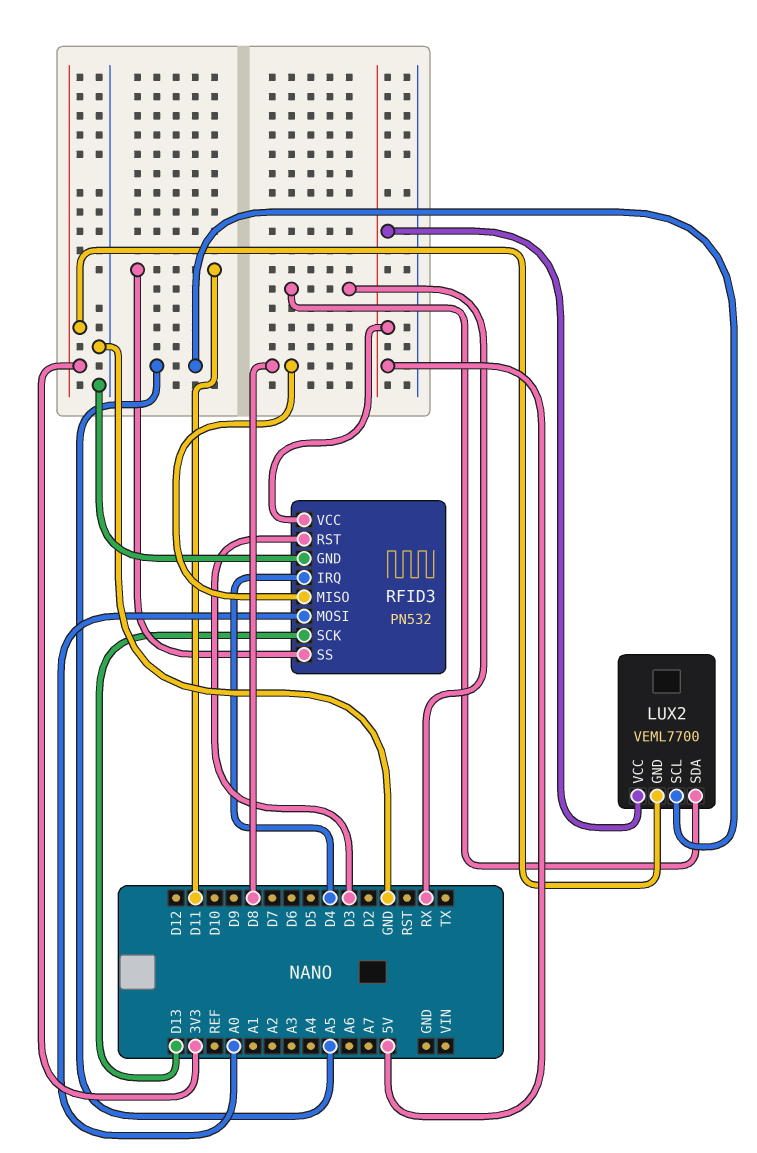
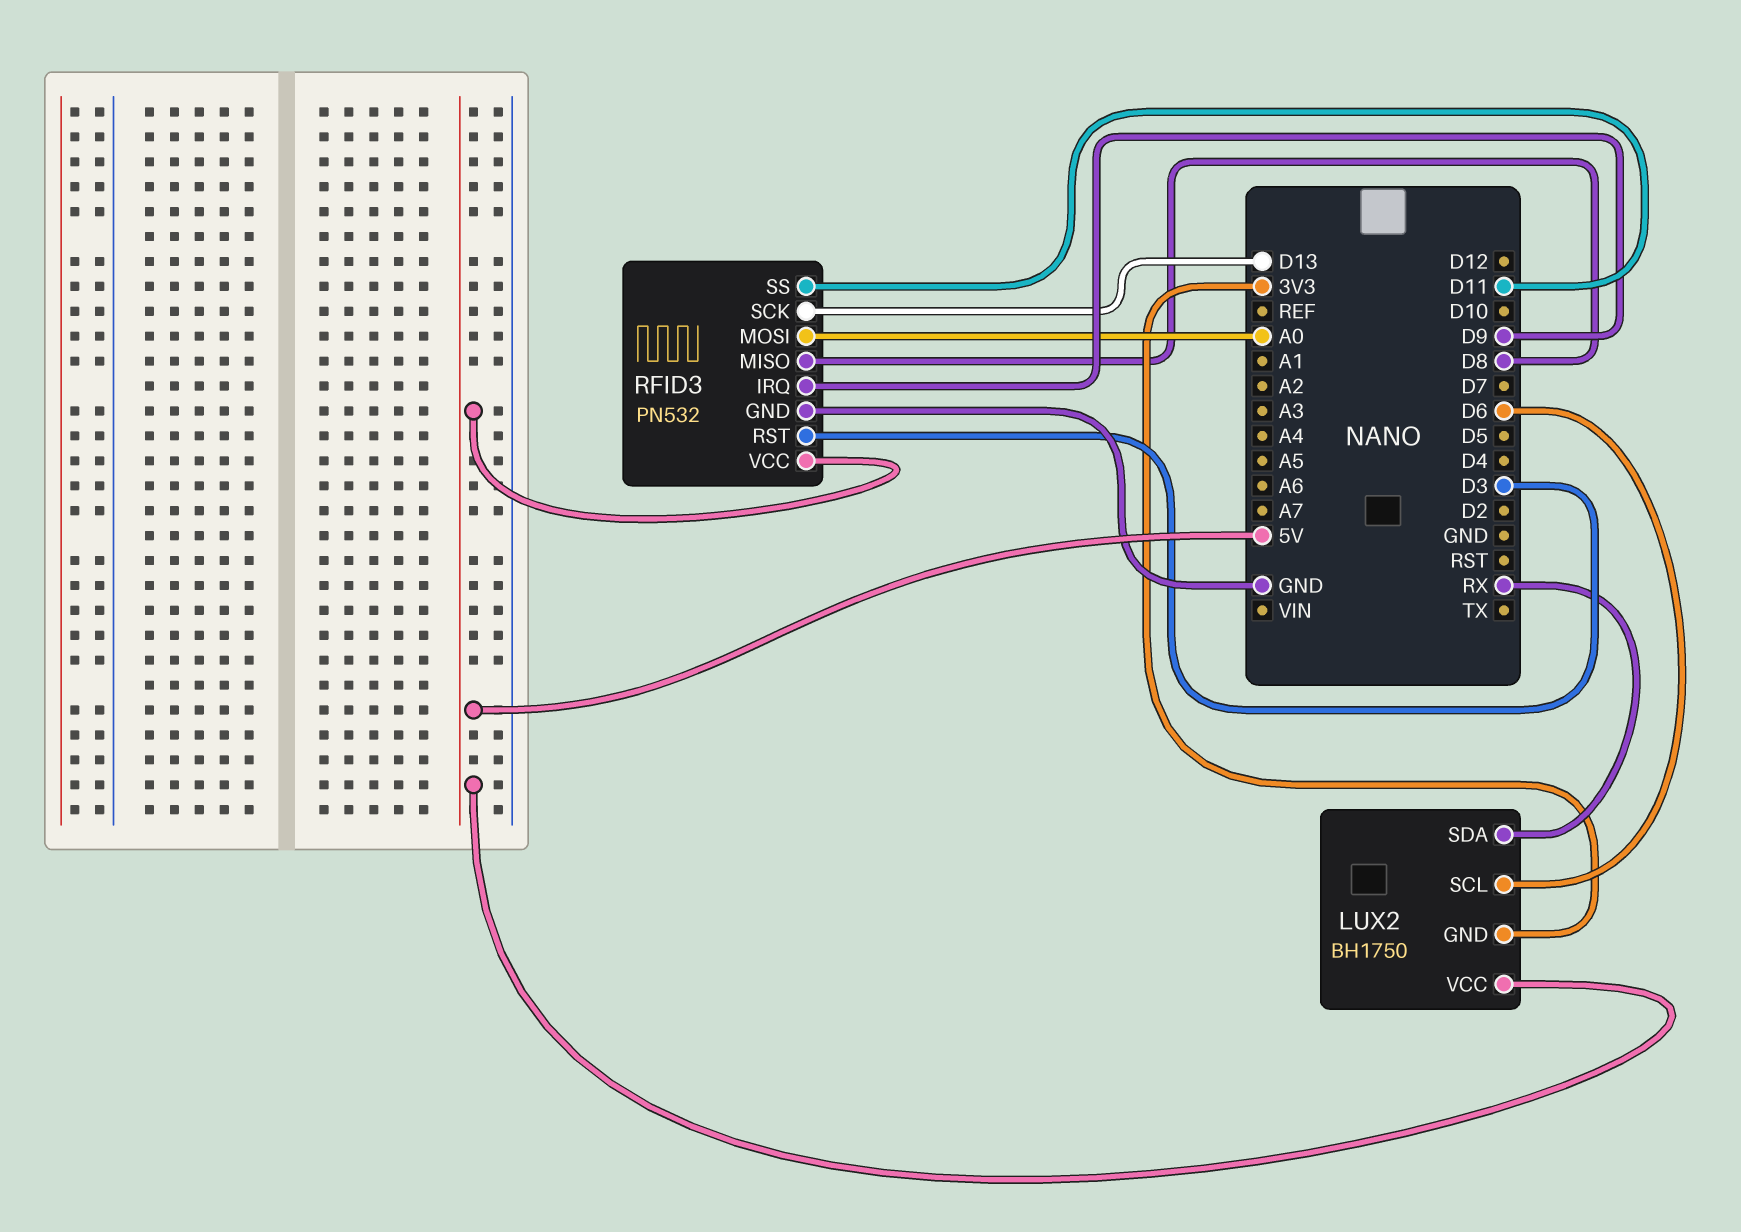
LUX2: VEML7700 -> BH1750
LUX2 pin SCL: A5 -> D6
RFID3 pin IRQ: D4 -> D9

